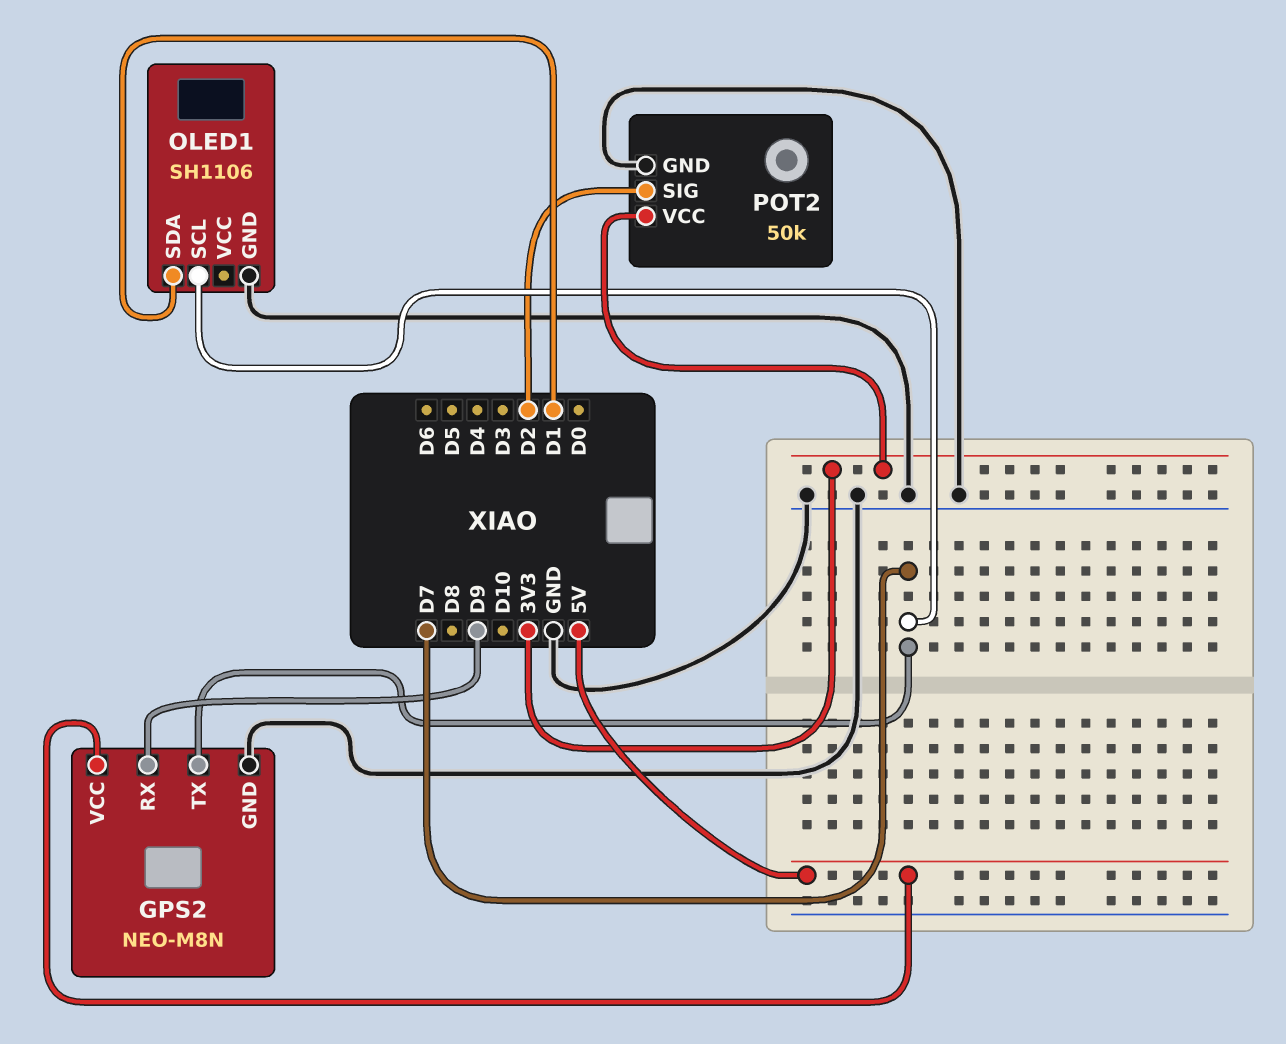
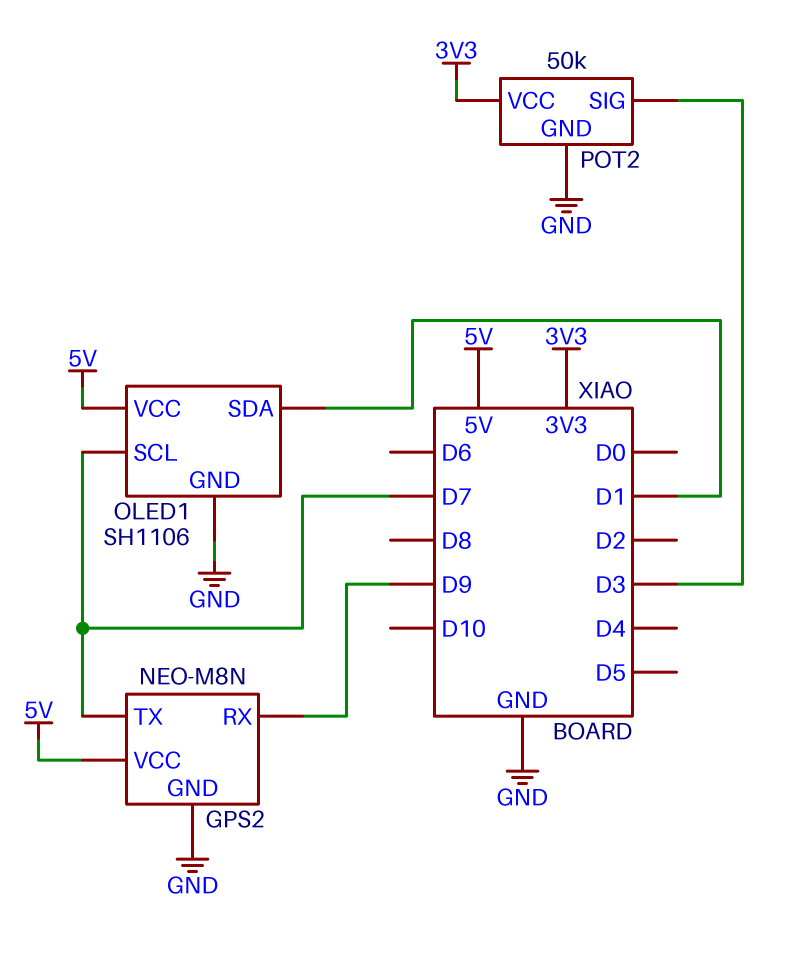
OLED1 pin VCC: none -> 5V
POT2 pin SIG: D2 -> D3

